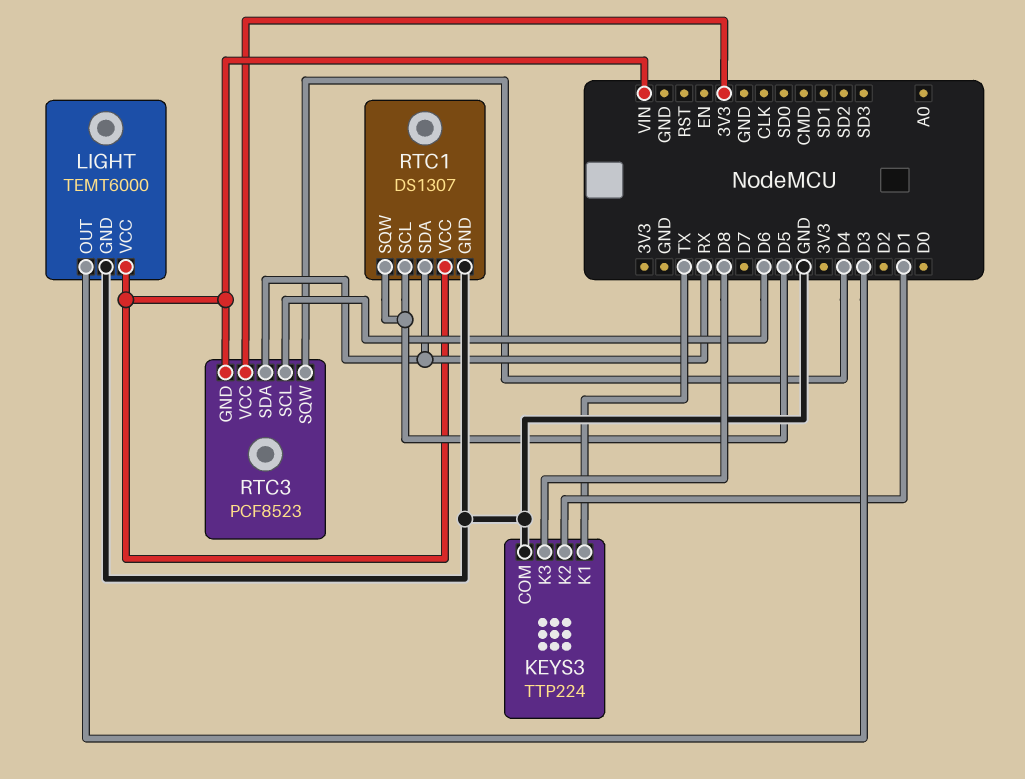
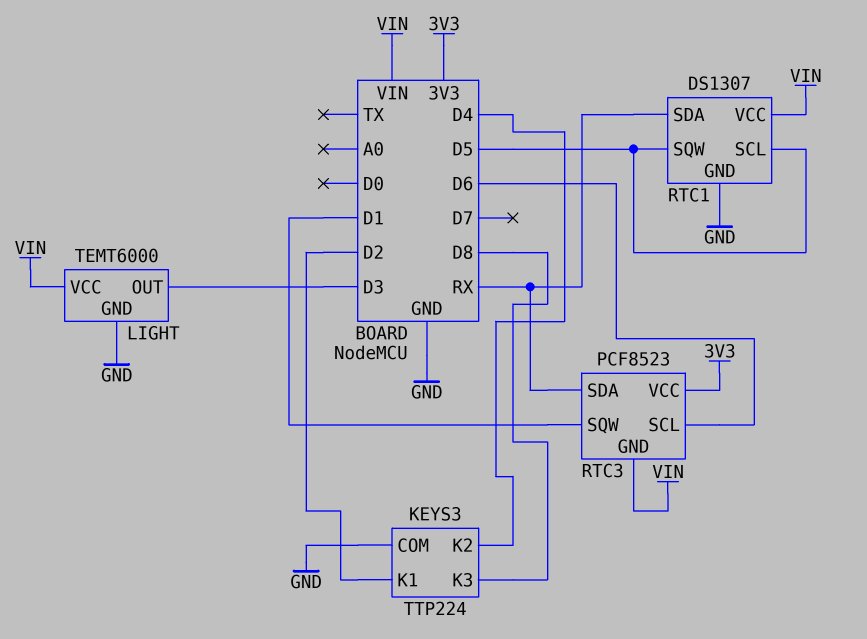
KEYS3 pin K1: TX -> D2
KEYS3 pin K2: D1 -> D4
RTC3 pin SQW: D4 -> D1

